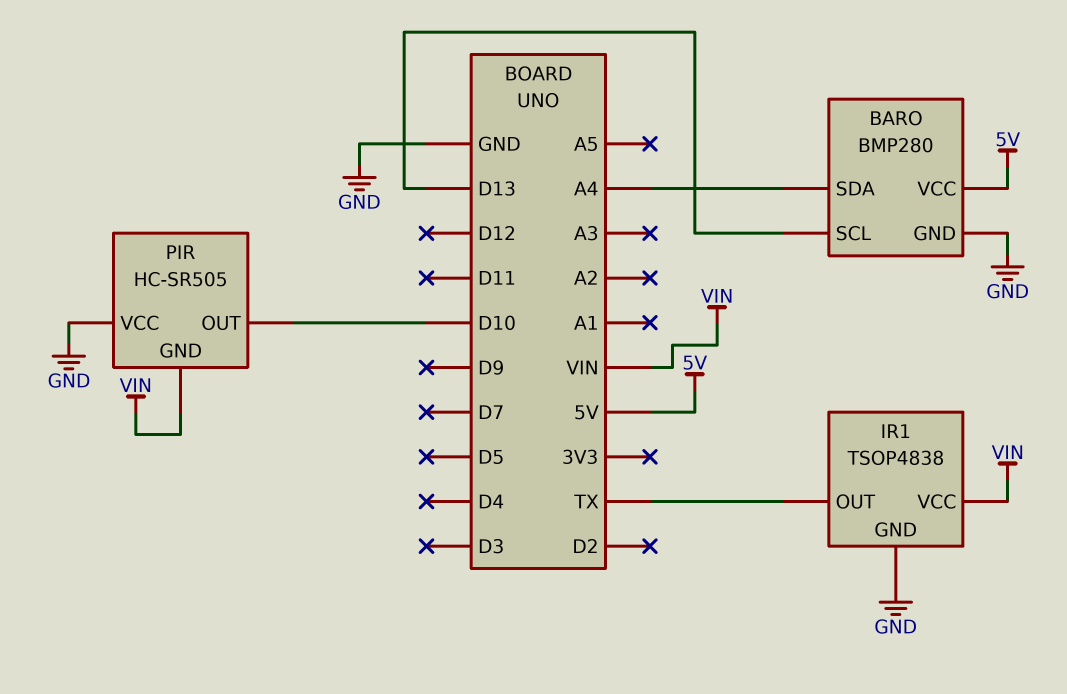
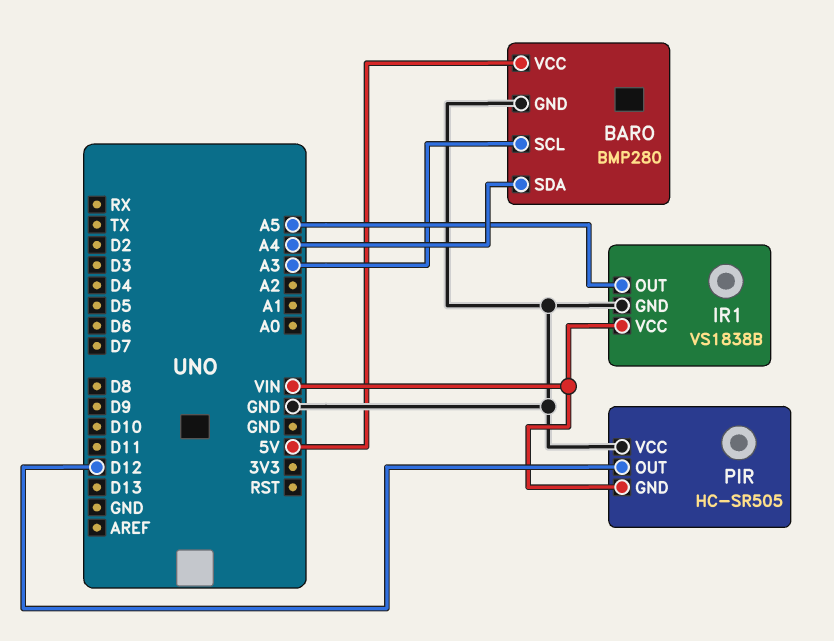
BARO pin SCL: D13 -> A3
IR1: TSOP4838 -> VS1838B
IR1 pin OUT: TX -> A5
PIR pin OUT: D10 -> D12

